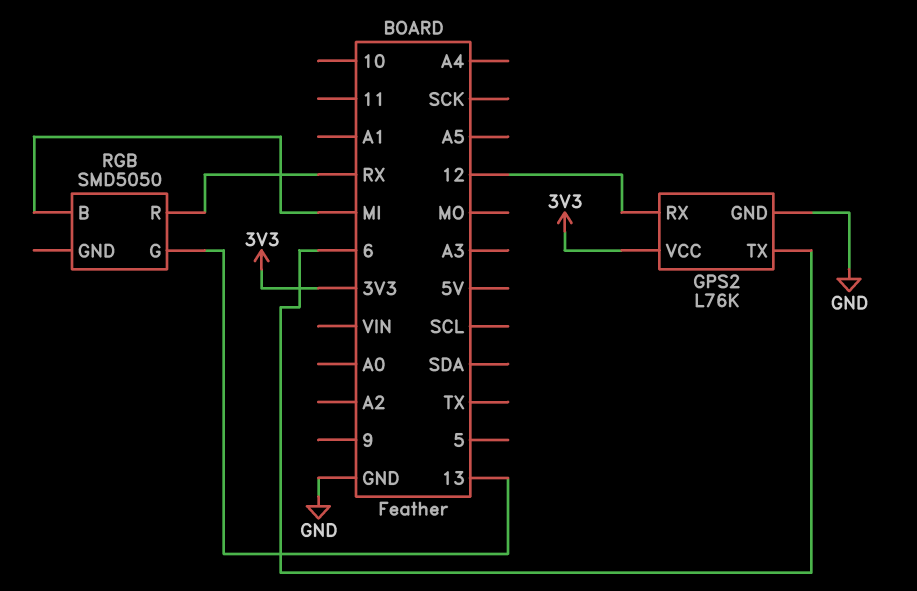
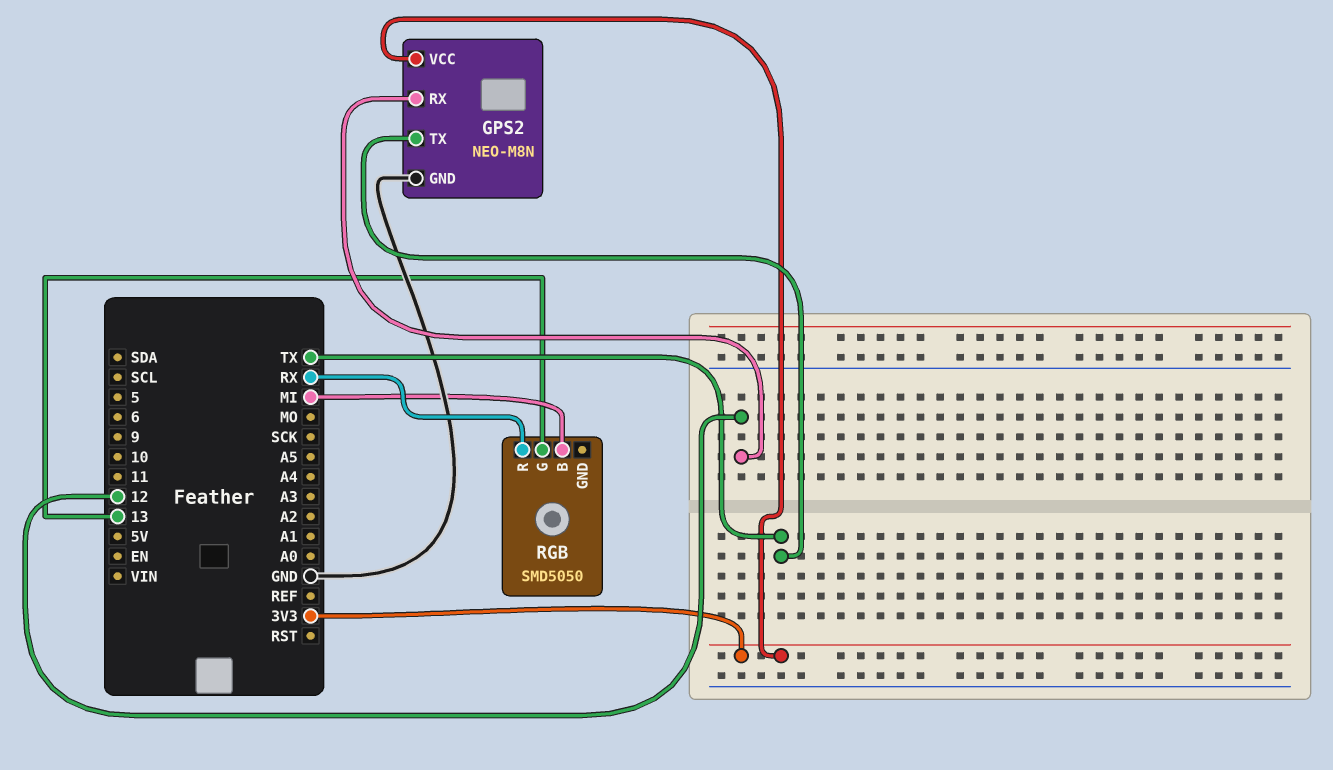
GPS2: L76K -> NEO-M8N
GPS2 pin TX: 6 -> TX

